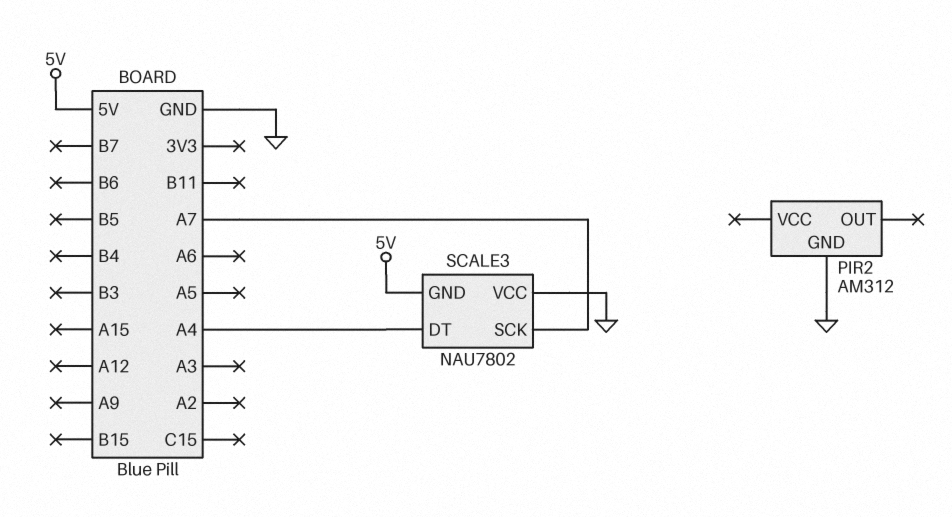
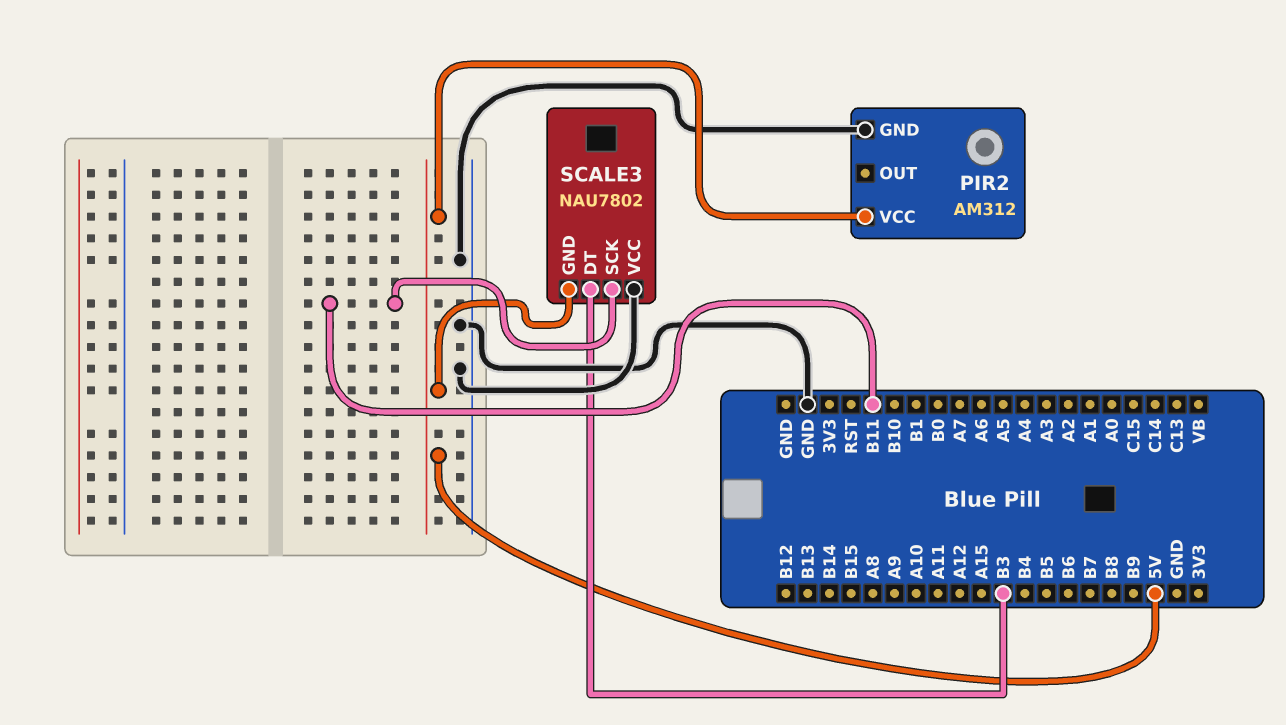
PIR2 pin VCC: none -> 5V
SCALE3 pin DT: A4 -> B3
SCALE3 pin SCK: A7 -> B11

